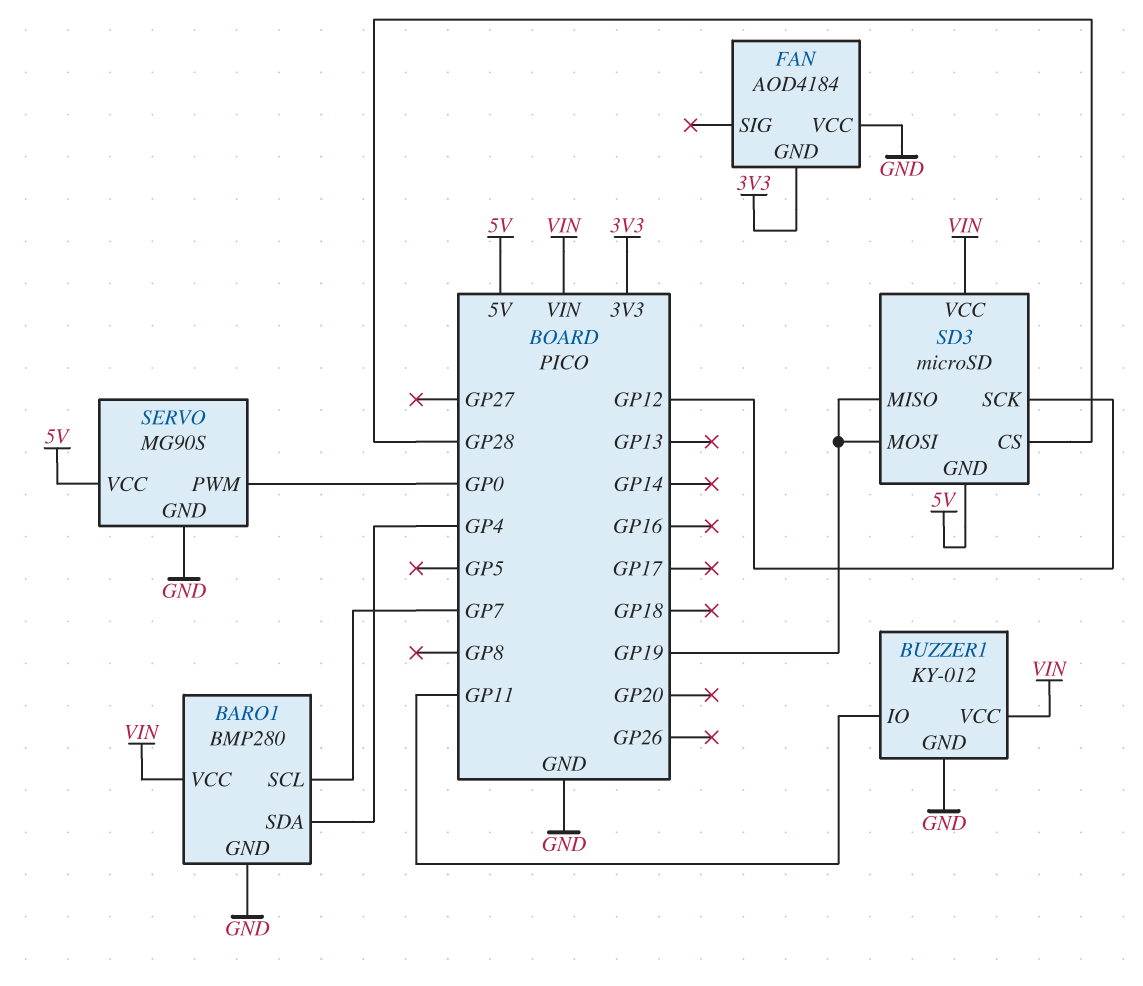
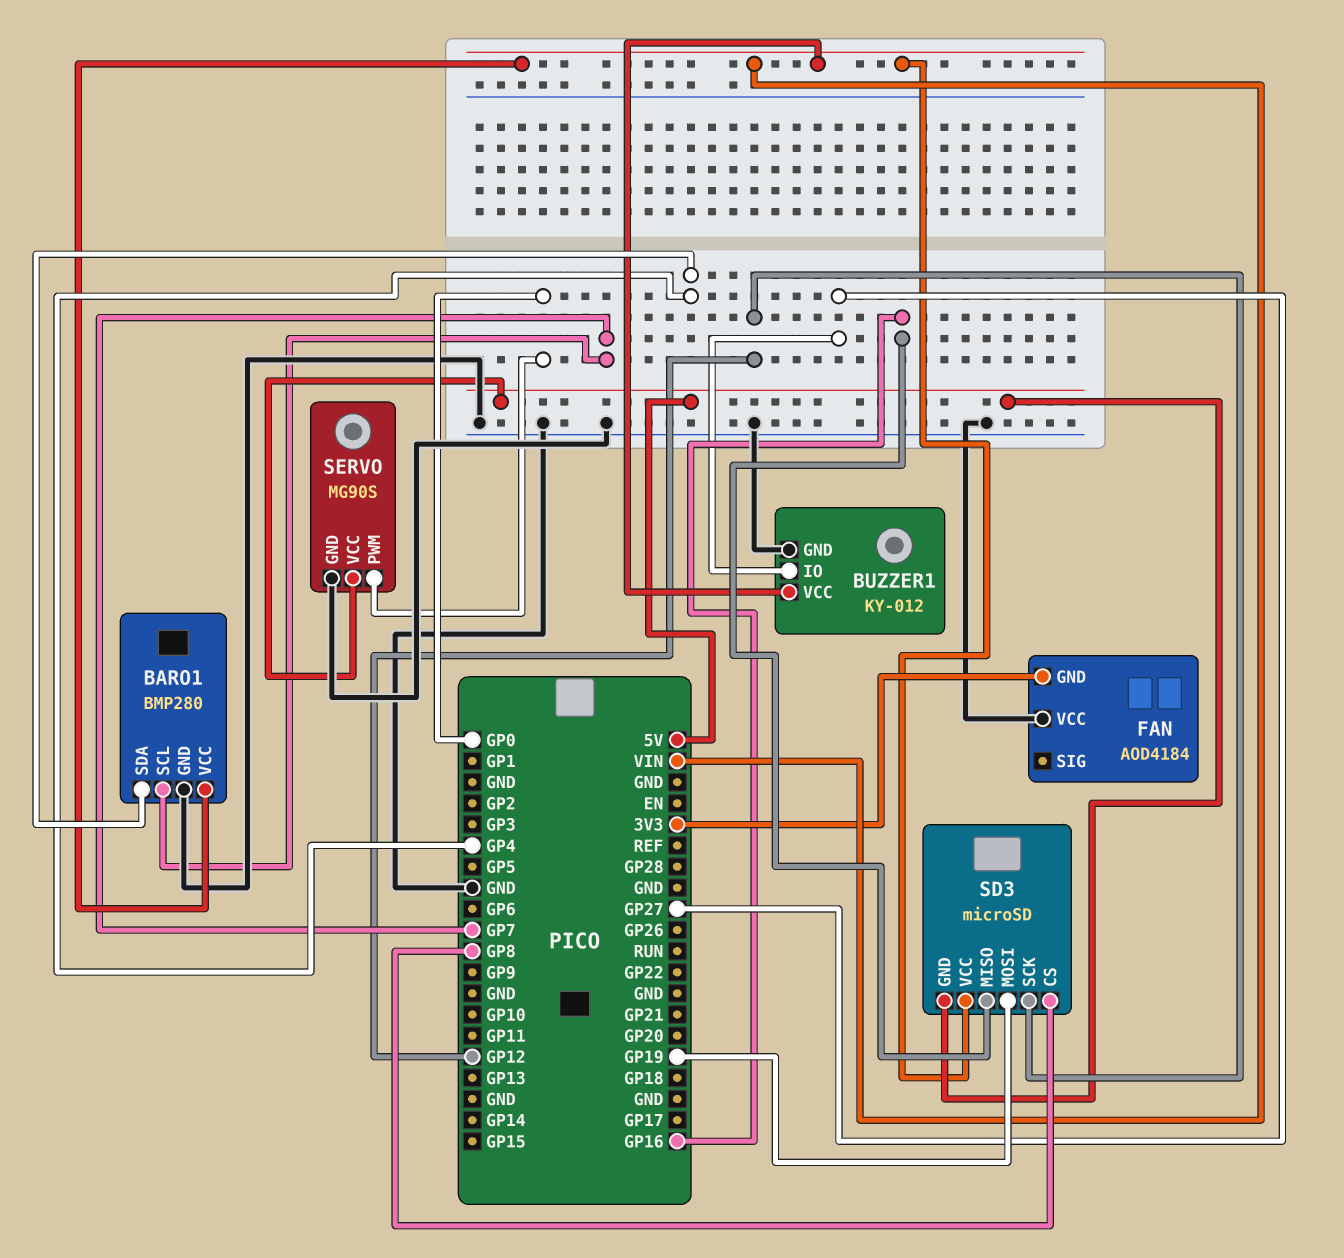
BUZZER1 pin IO: GP11 -> GP27
SD3 pin CS: GP28 -> GP8
SD3 pin MISO: GP19 -> GP16

